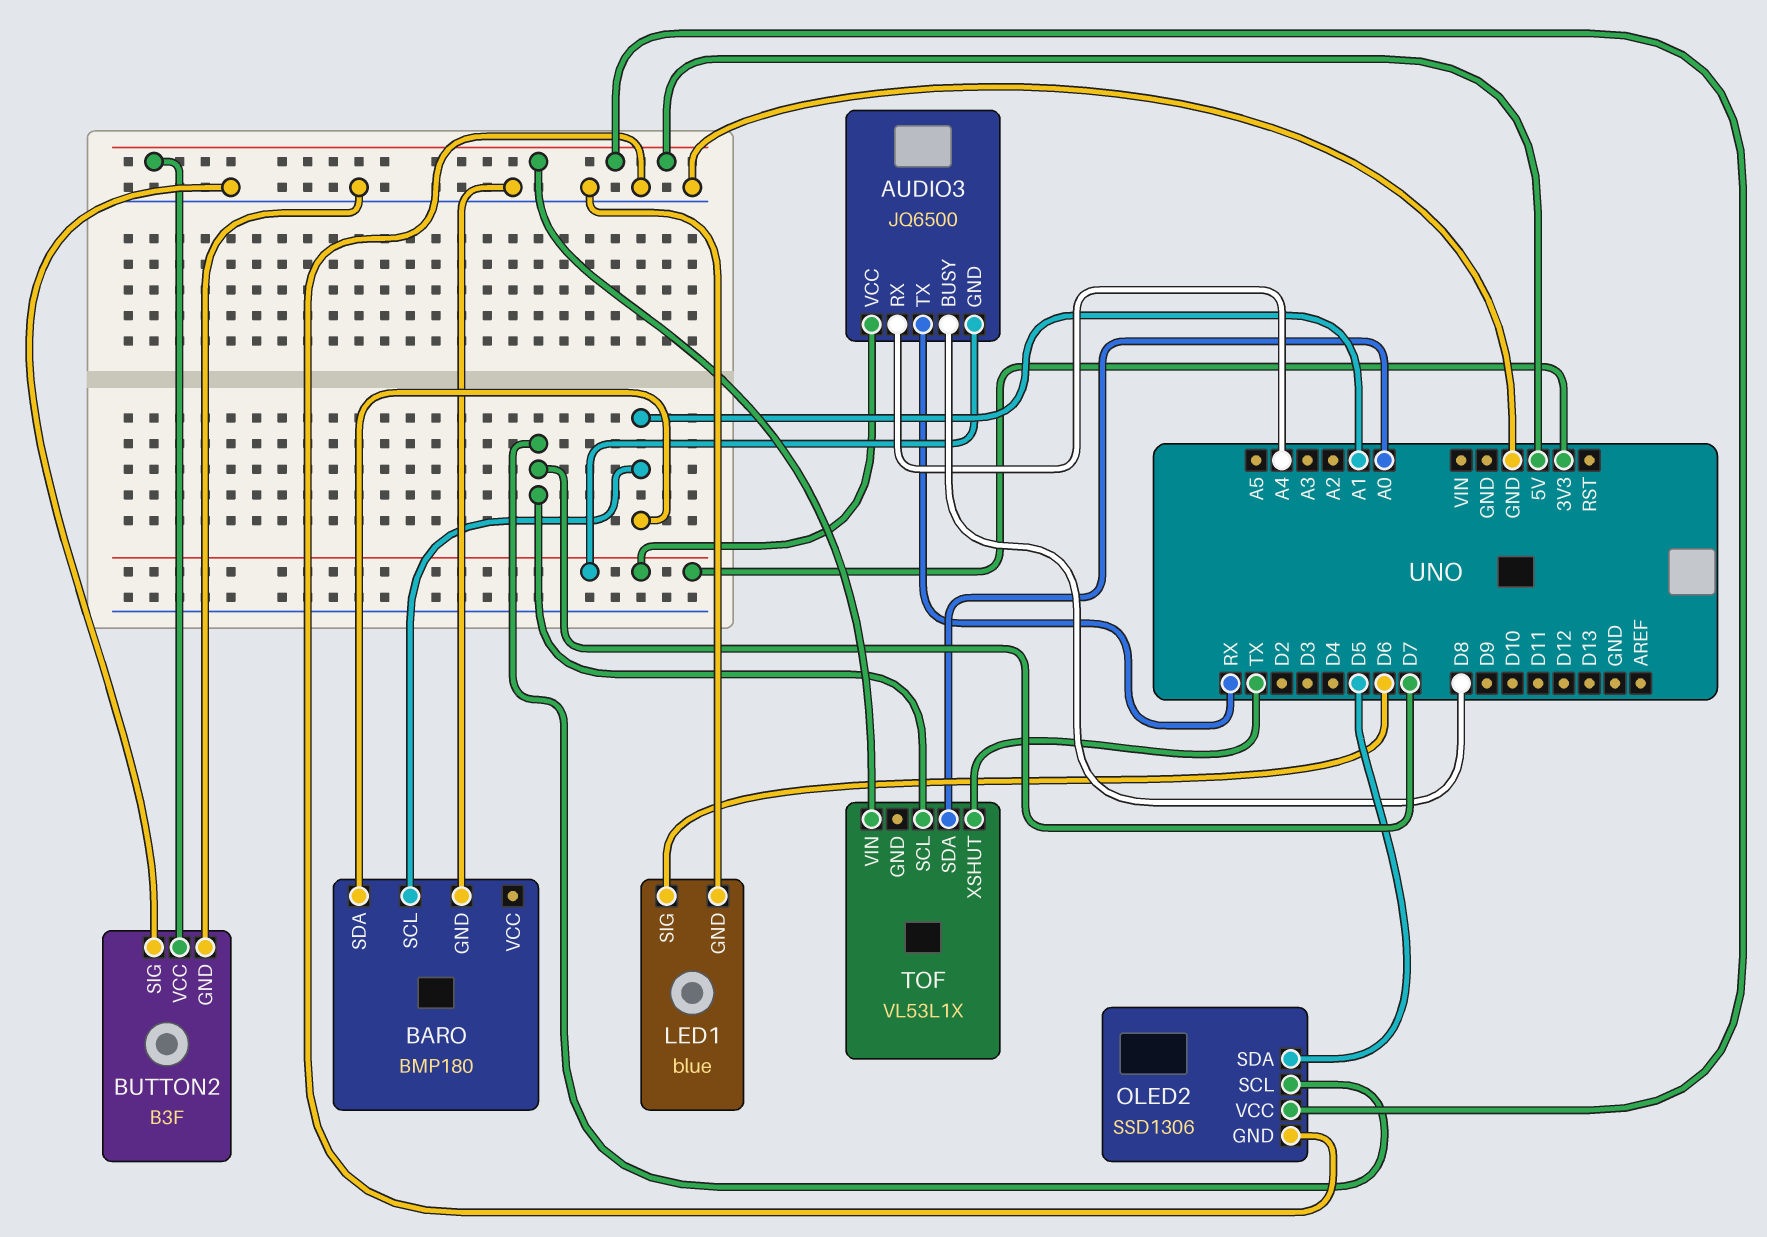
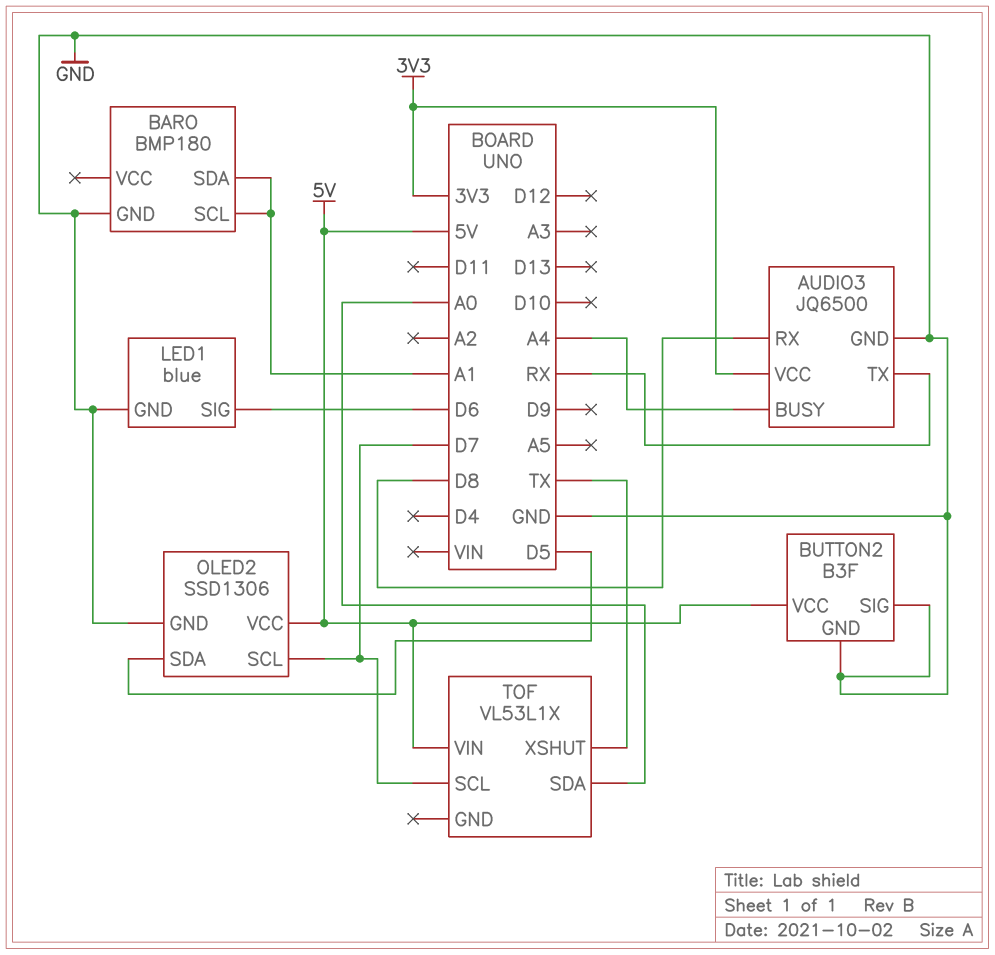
AUDIO3 pin BUSY: D8 -> A4
AUDIO3 pin GND: 3V3 -> GND
AUDIO3 pin RX: A4 -> D8

